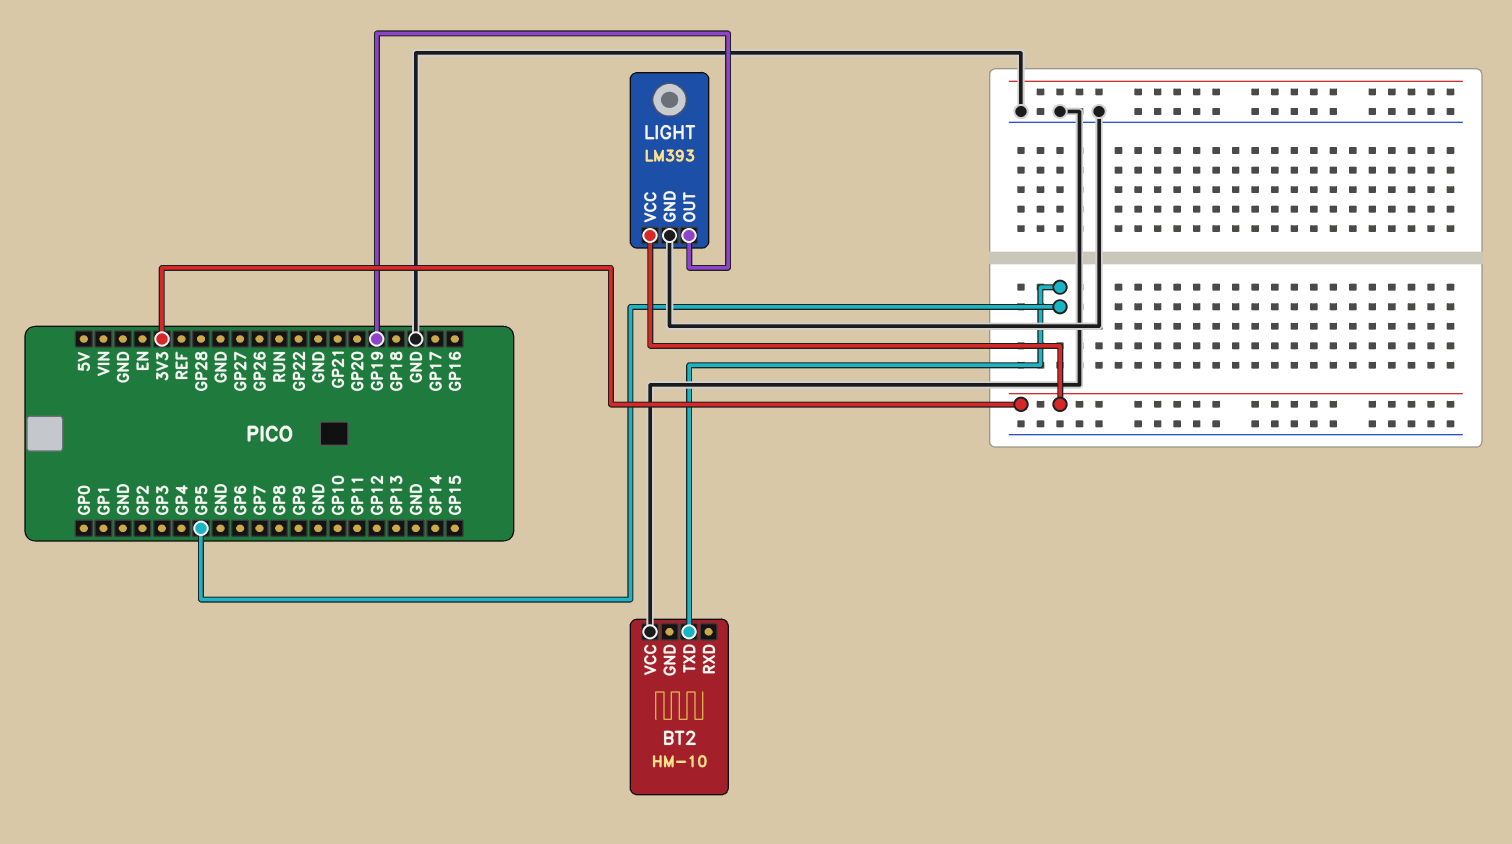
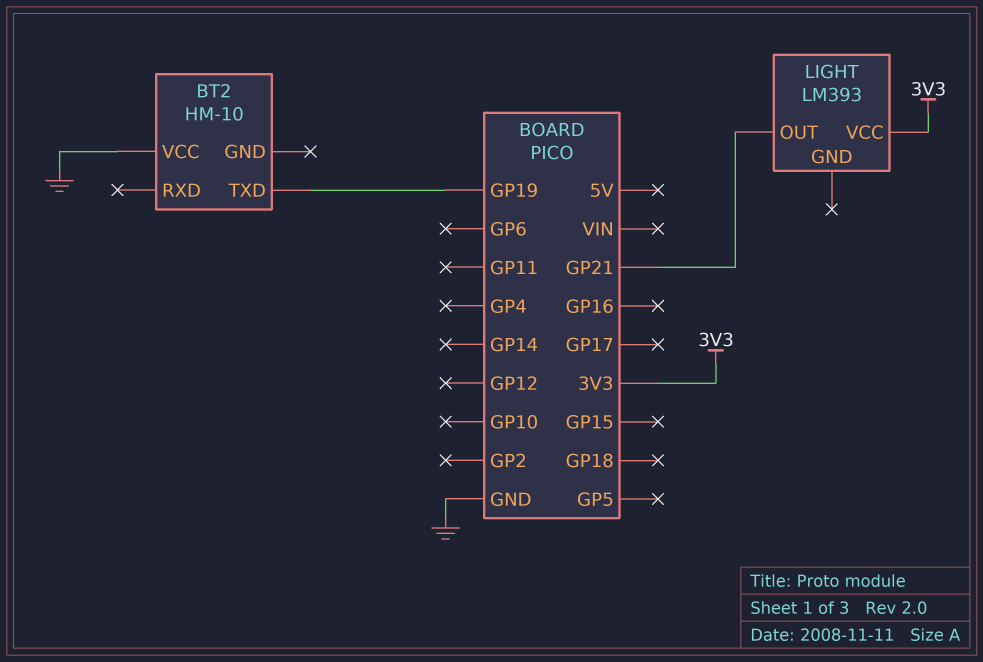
BT2 pin TXD: GP5 -> GP19
LIGHT pin GND: GND -> none
LIGHT pin OUT: GP19 -> GP21

